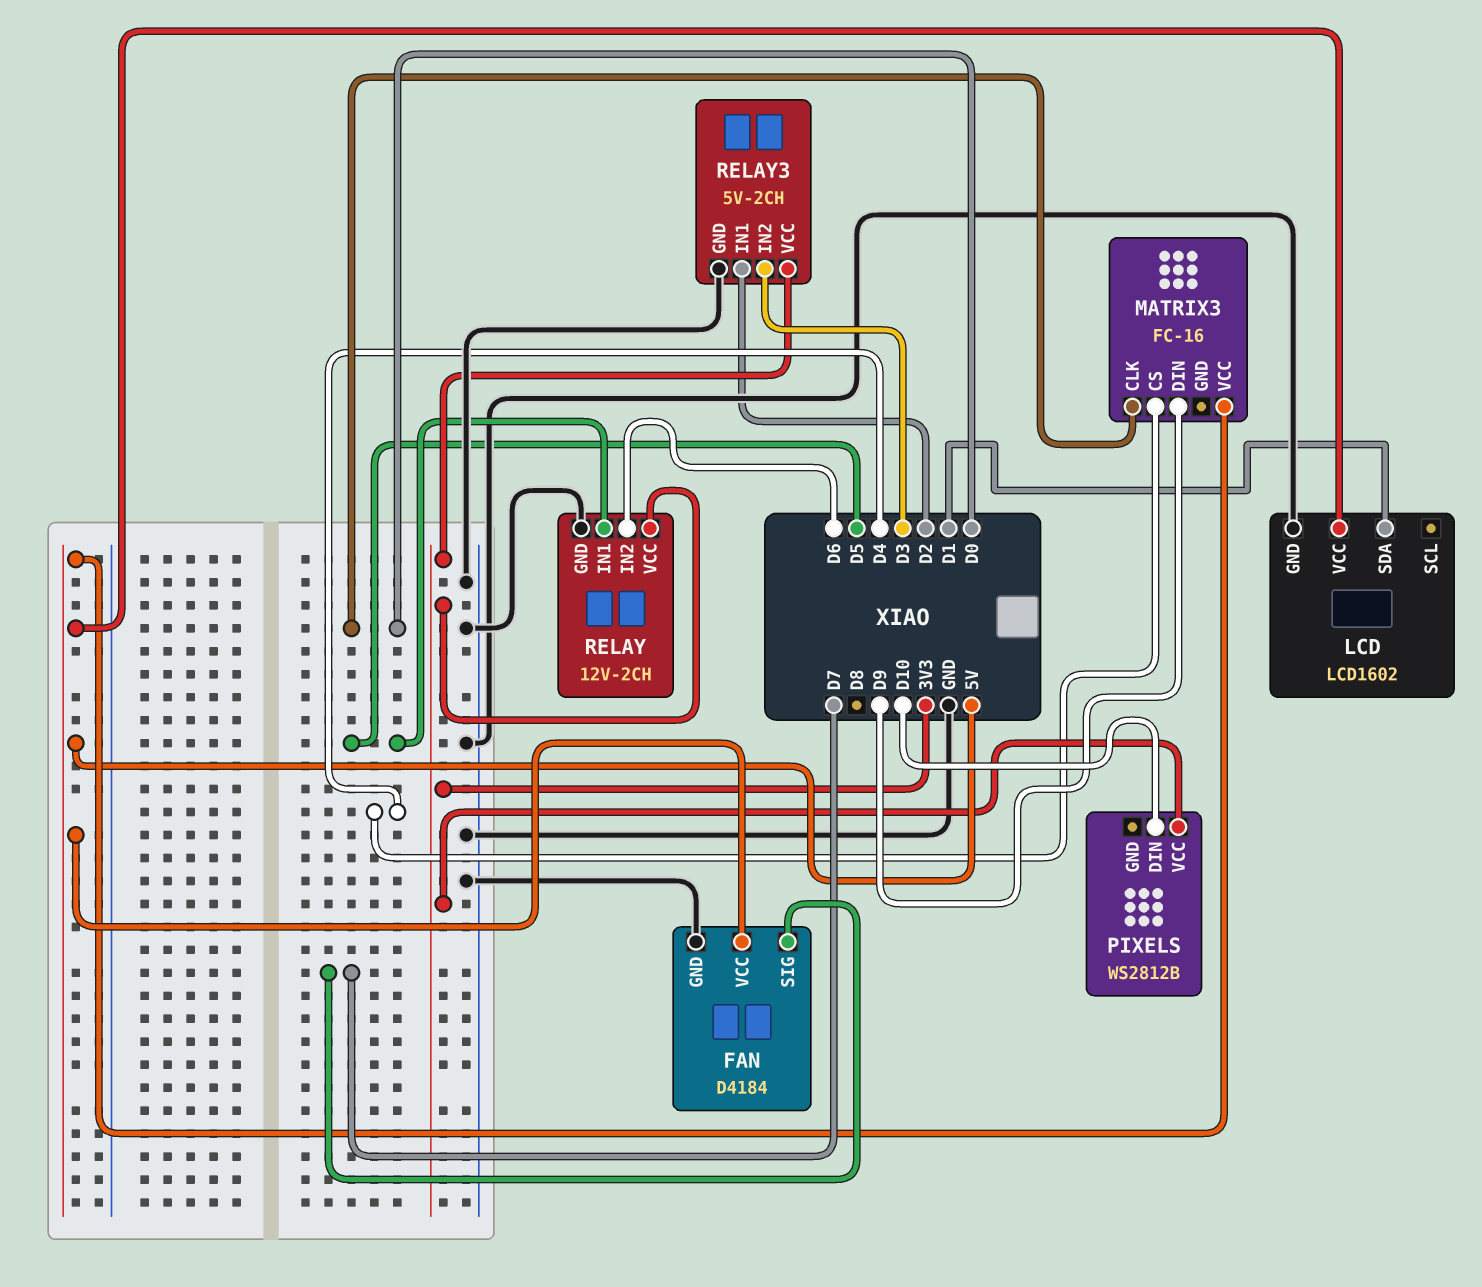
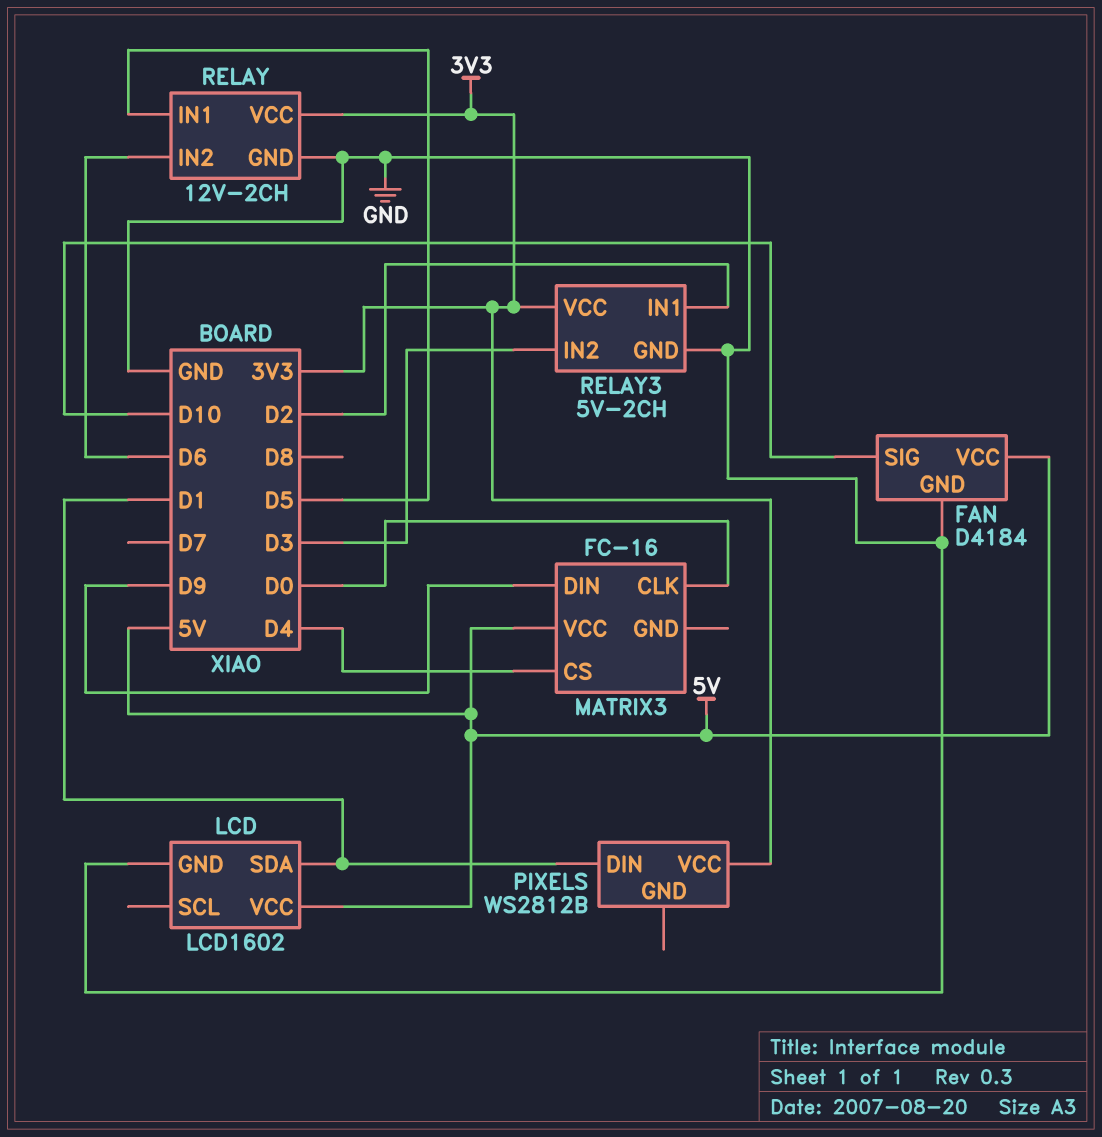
FAN pin SIG: D7 -> D10
PIXELS pin DIN: D10 -> D1

